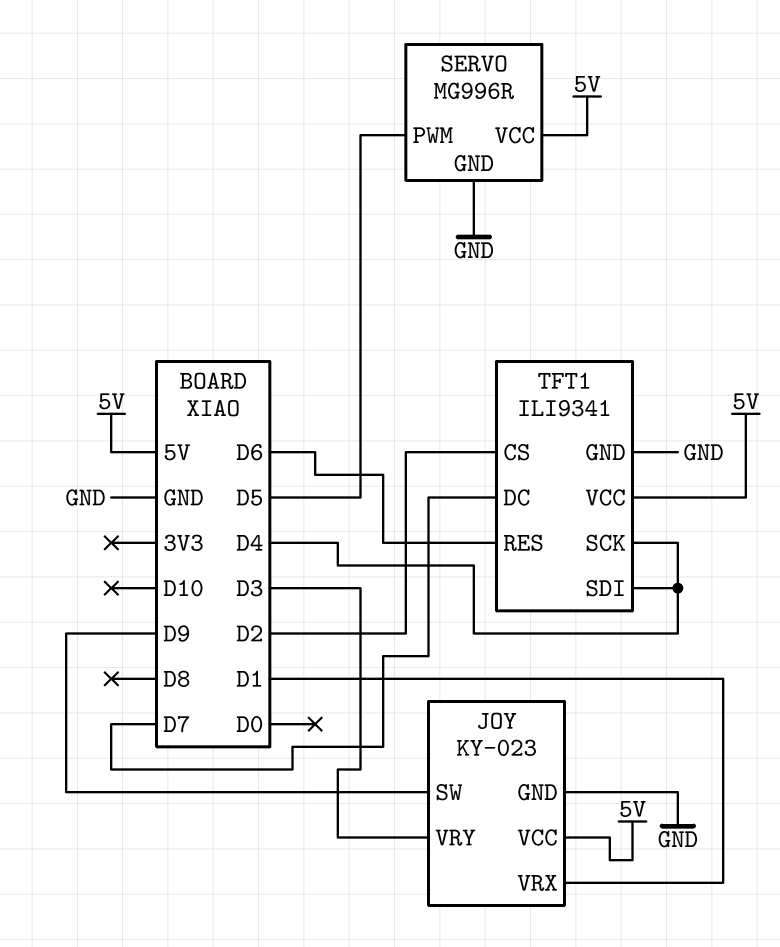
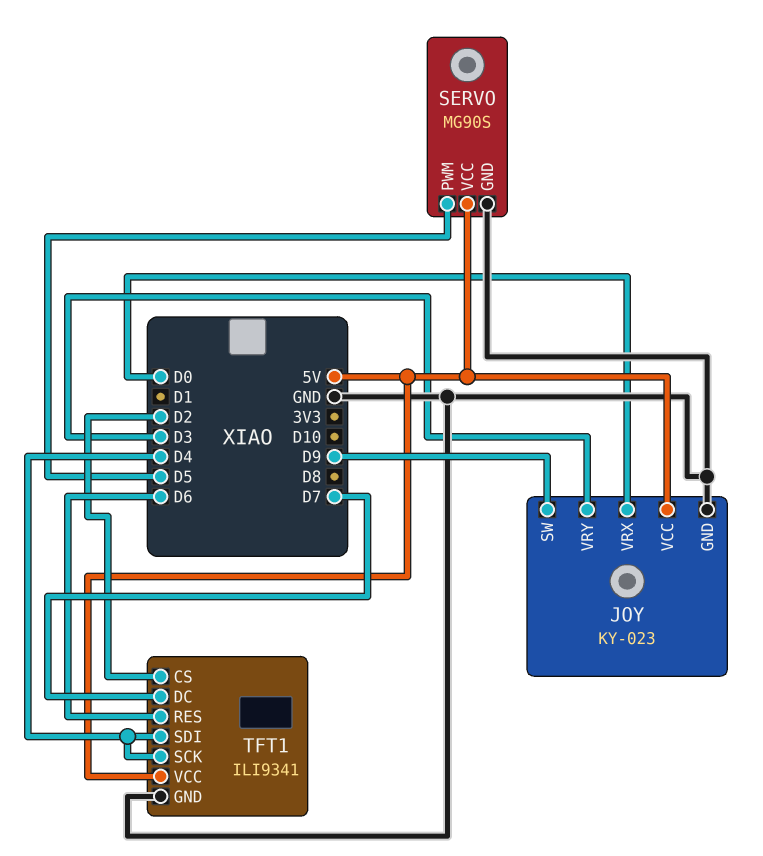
JOY pin VRX: D1 -> D0
SERVO: MG996R -> MG90S

